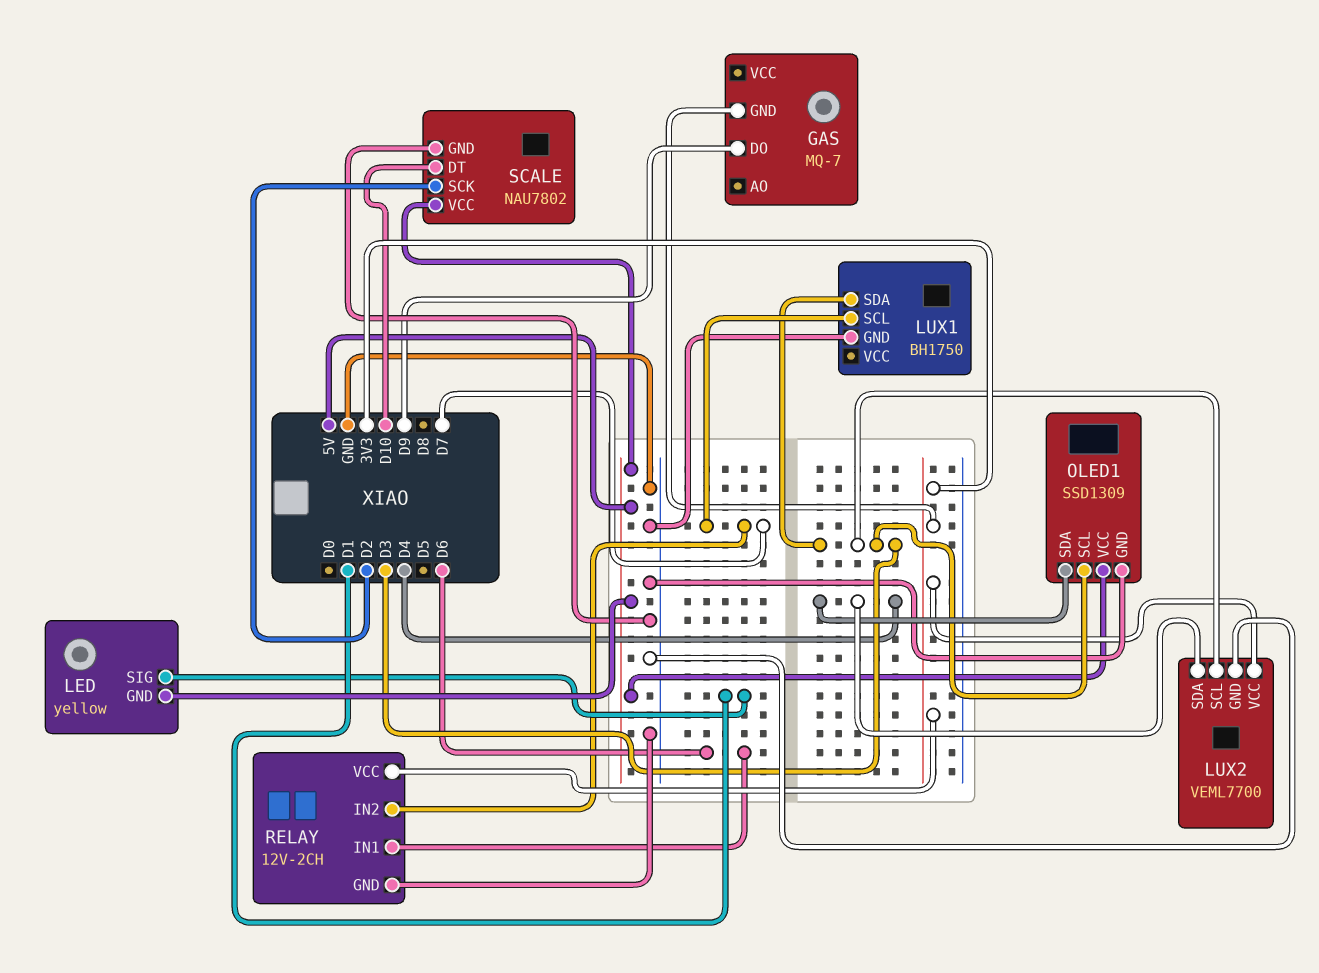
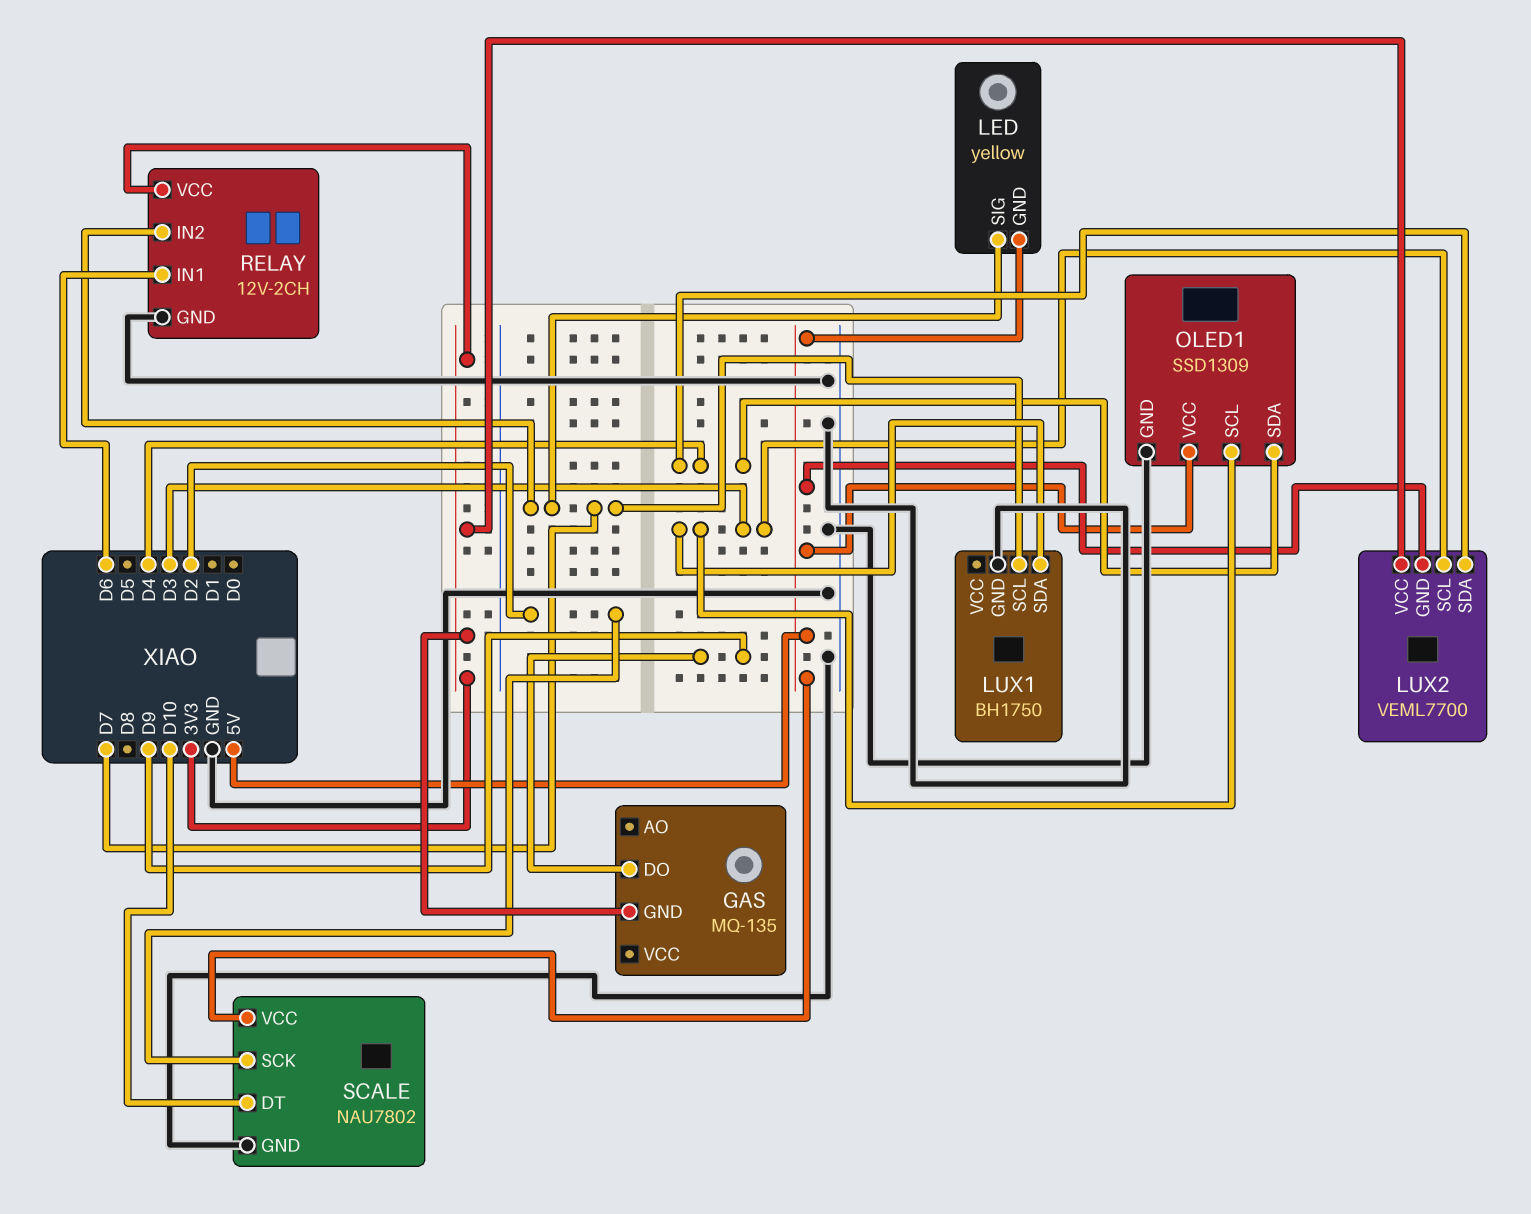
GAS: MQ-7 -> MQ-135
LED pin SIG: D1 -> D7
LUX2 pin GND: GND -> 5V

